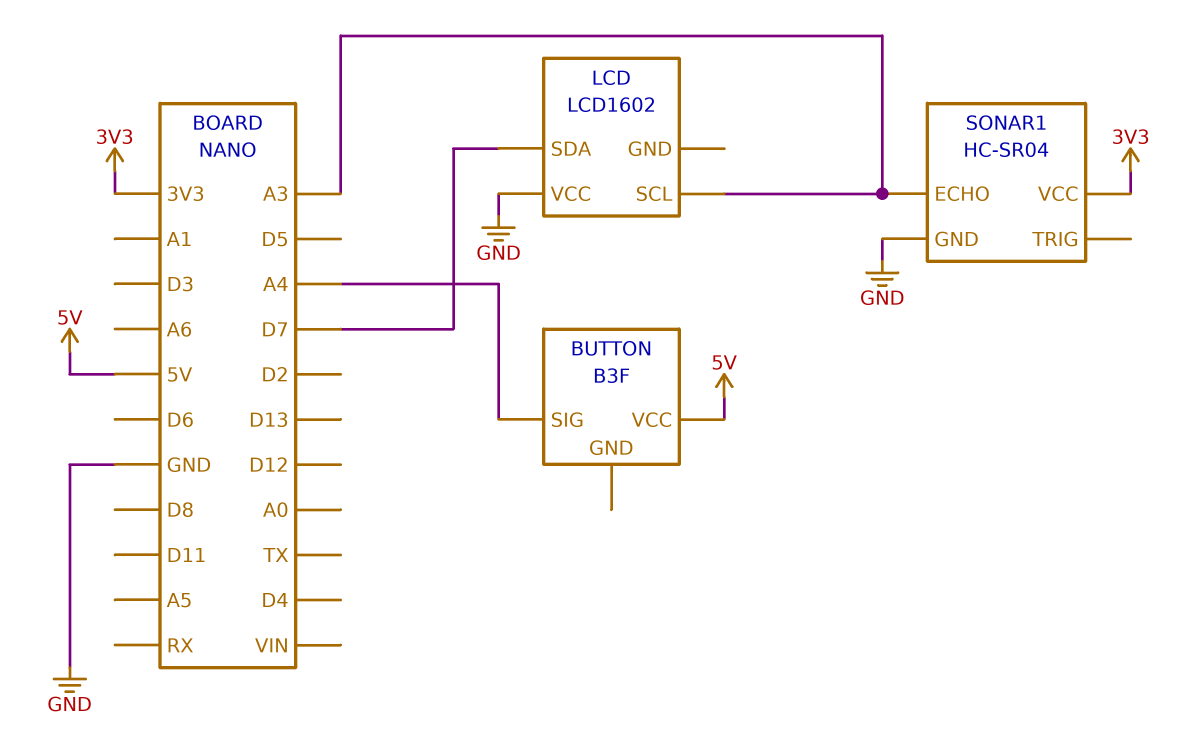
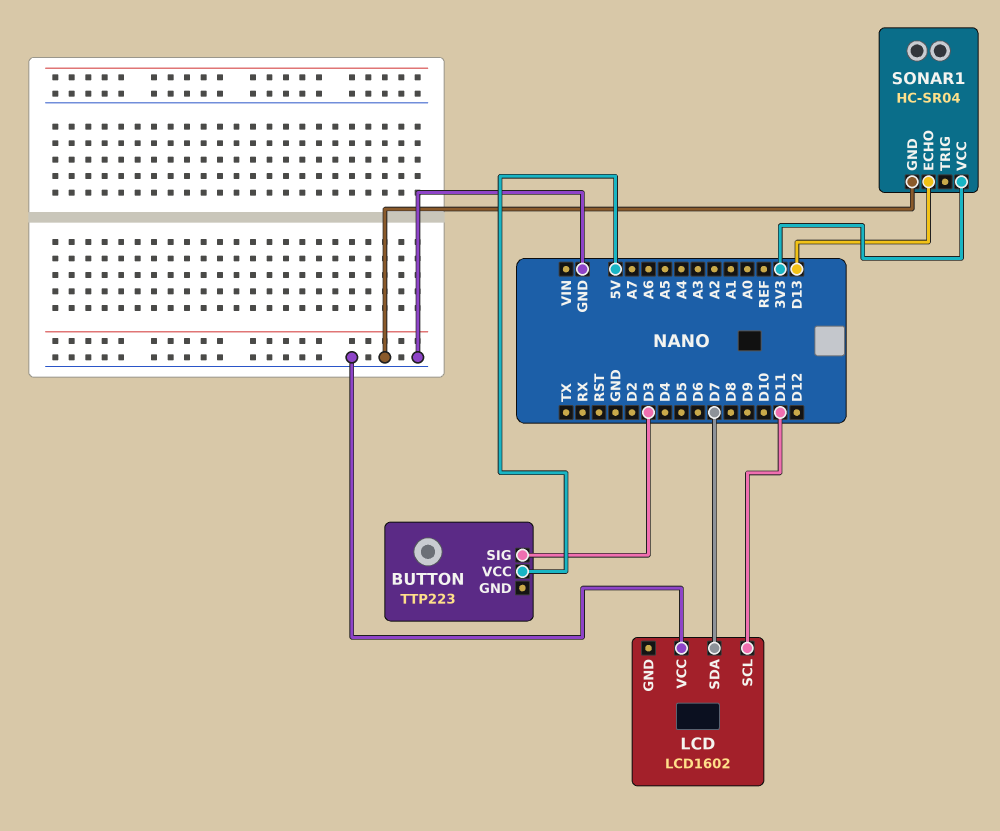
BUTTON: B3F -> TTP223
BUTTON pin SIG: A4 -> D3
LCD pin SCL: A3 -> D11
SONAR1 pin ECHO: A3 -> D13

